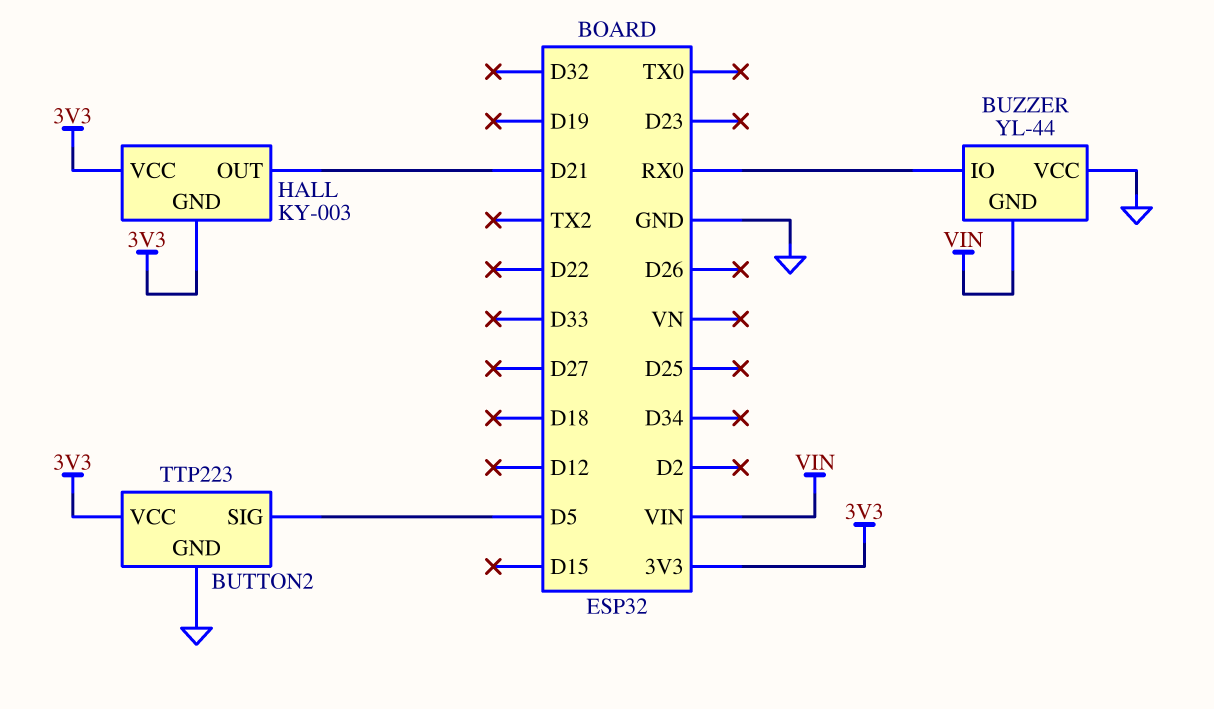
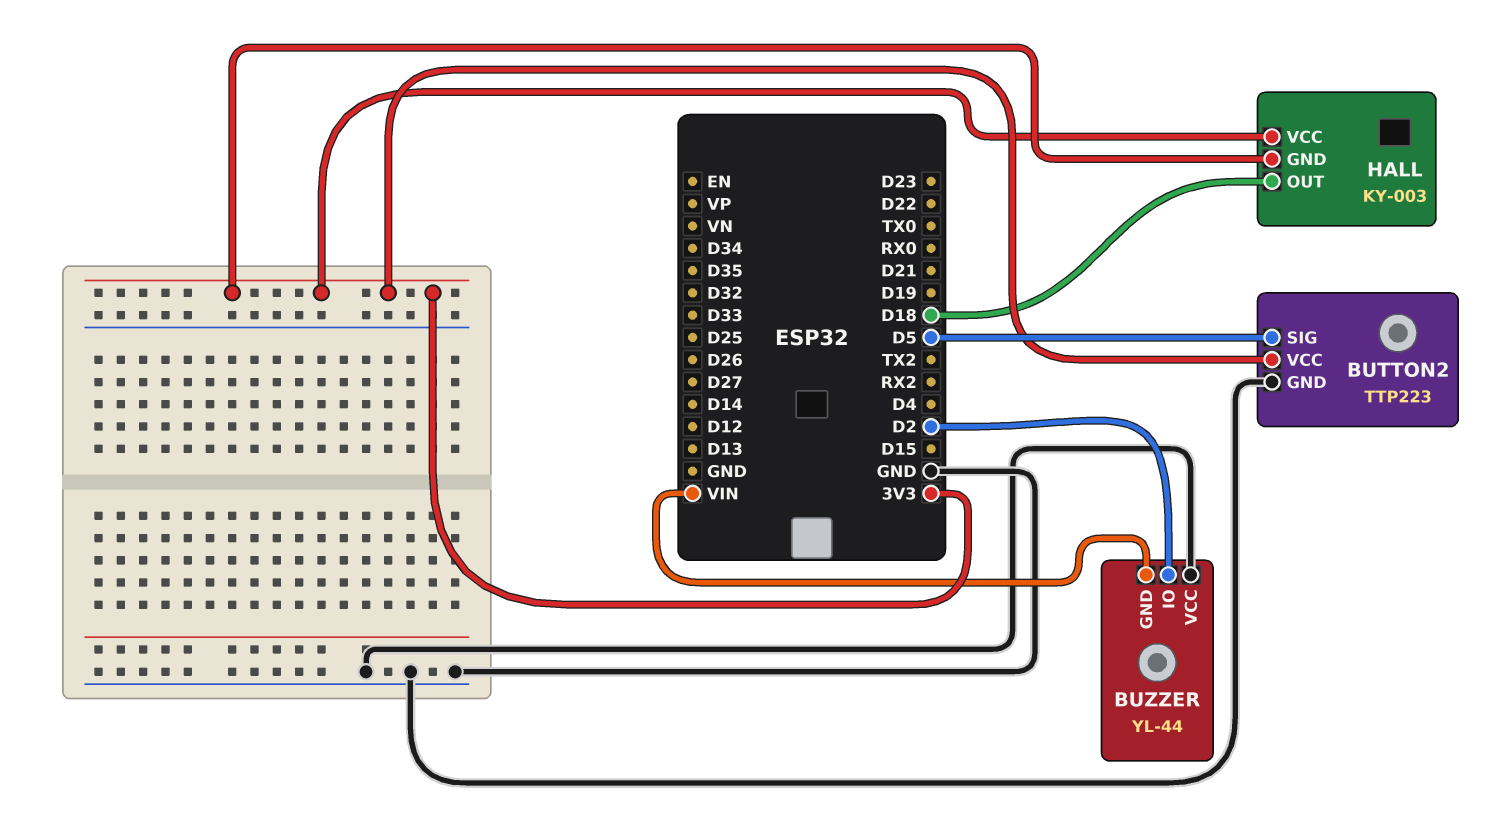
BUZZER pin IO: RX0 -> D2
HALL pin OUT: D21 -> D18

